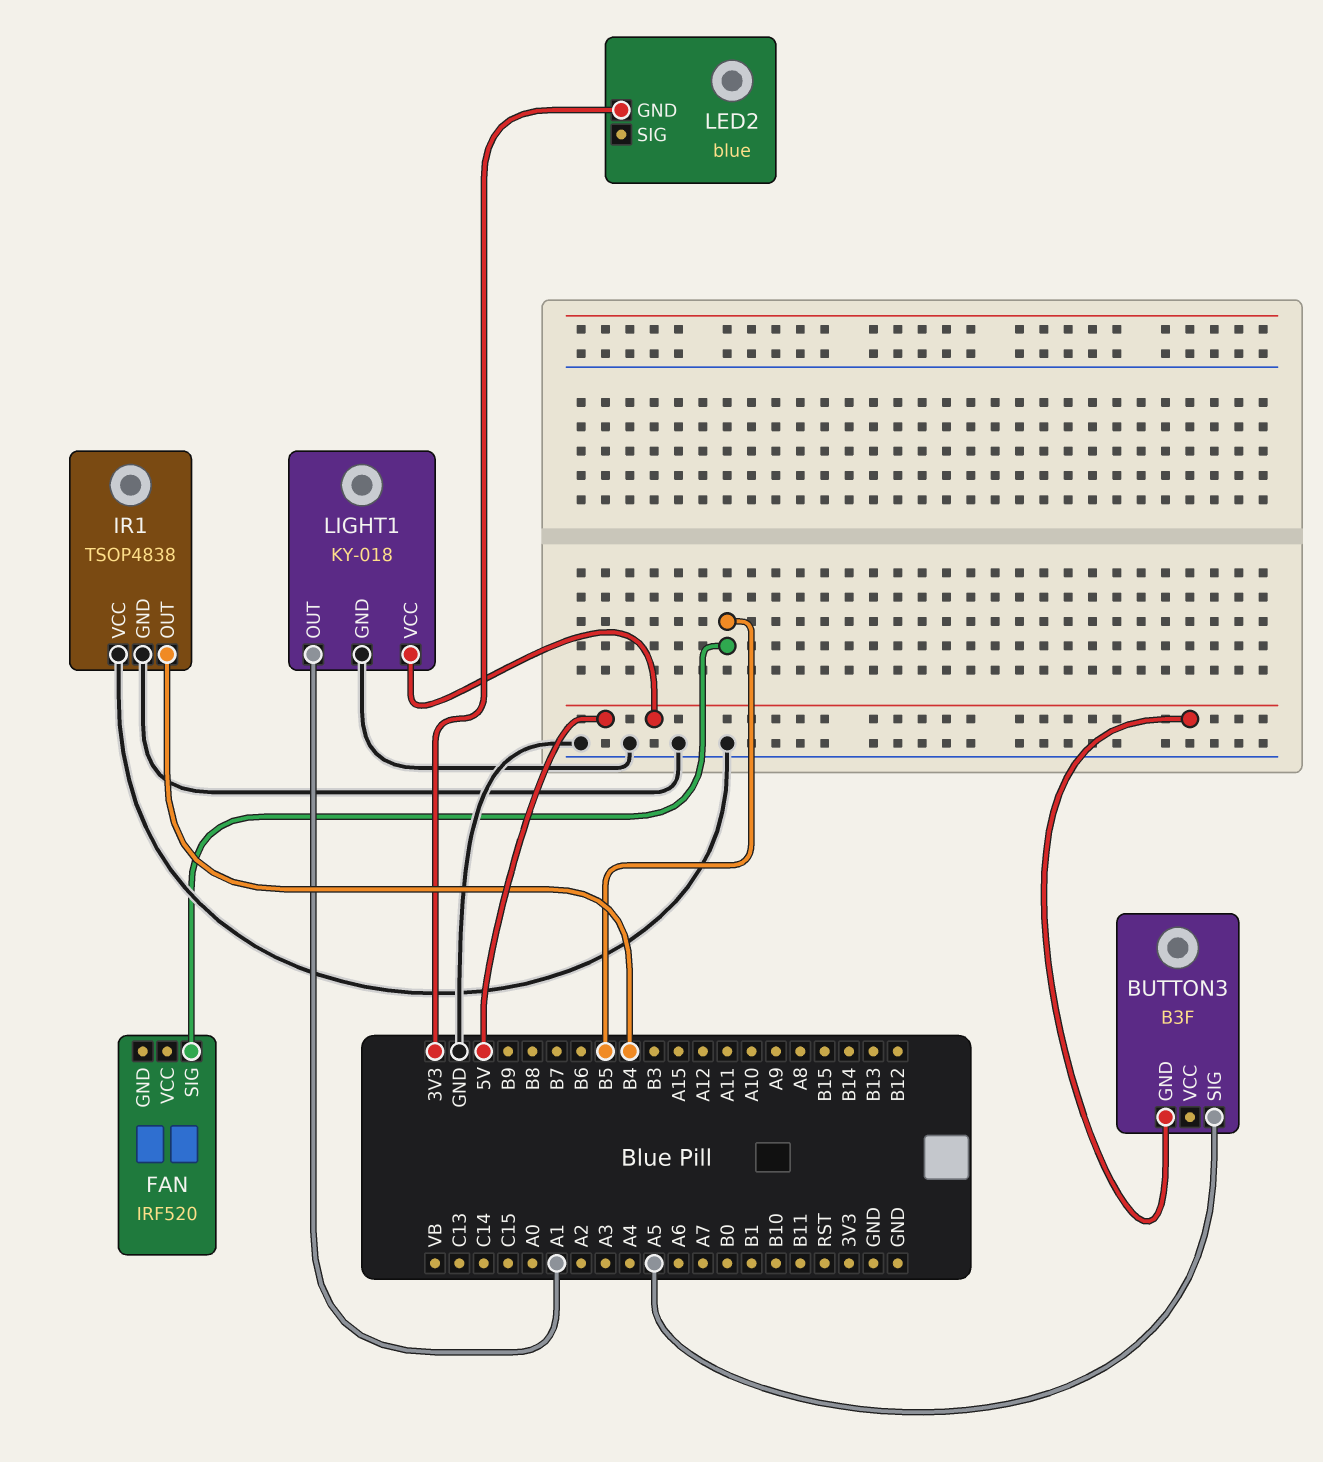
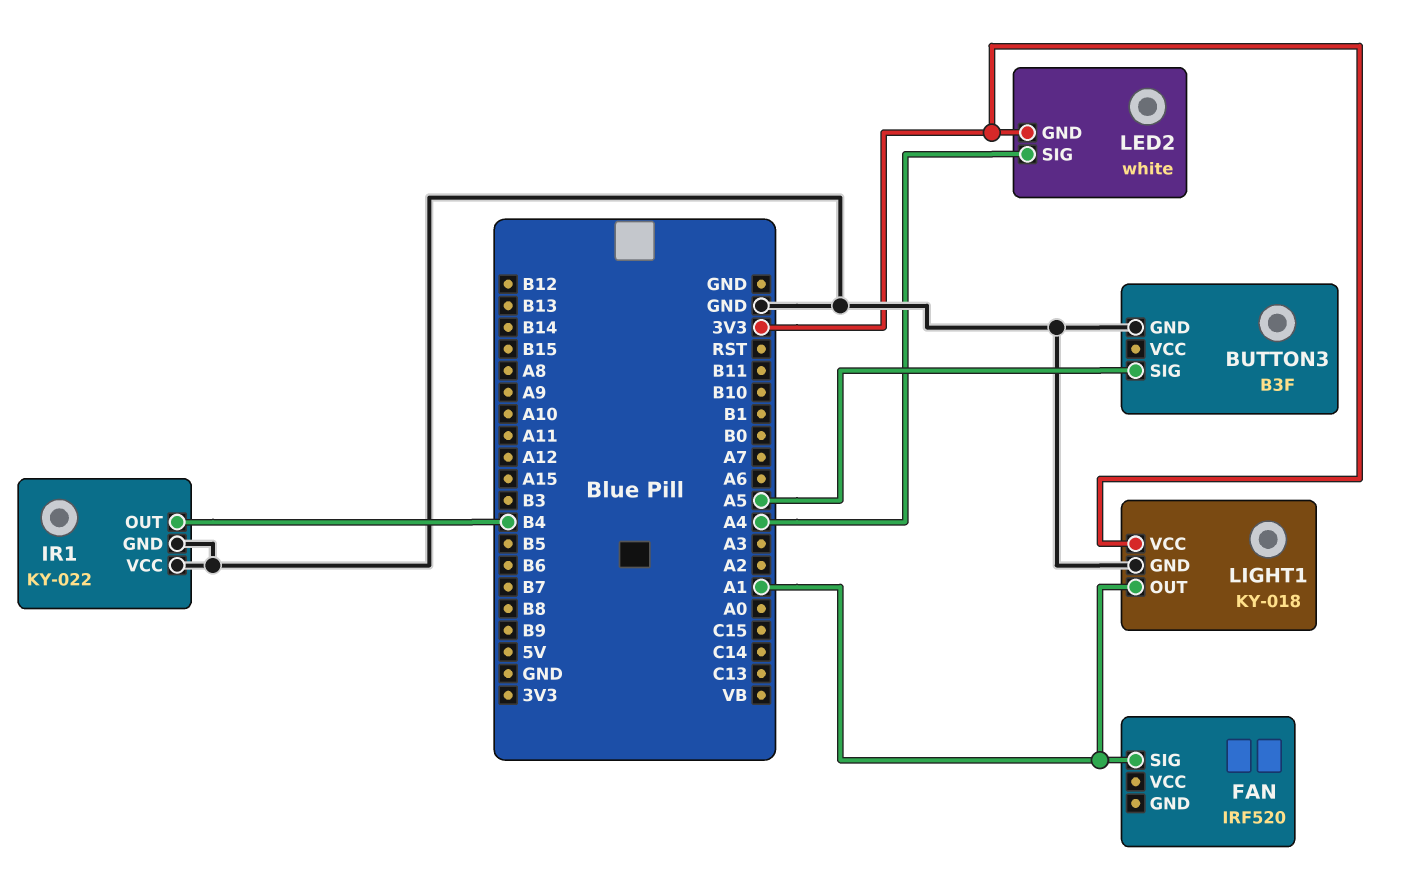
BUTTON3 pin GND: 5V -> GND
FAN pin SIG: B5 -> A1
IR1: TSOP4838 -> KY-022
LED2: blue -> white
LED2 pin SIG: none -> A4
LIGHT1 pin VCC: 5V -> 3V3

